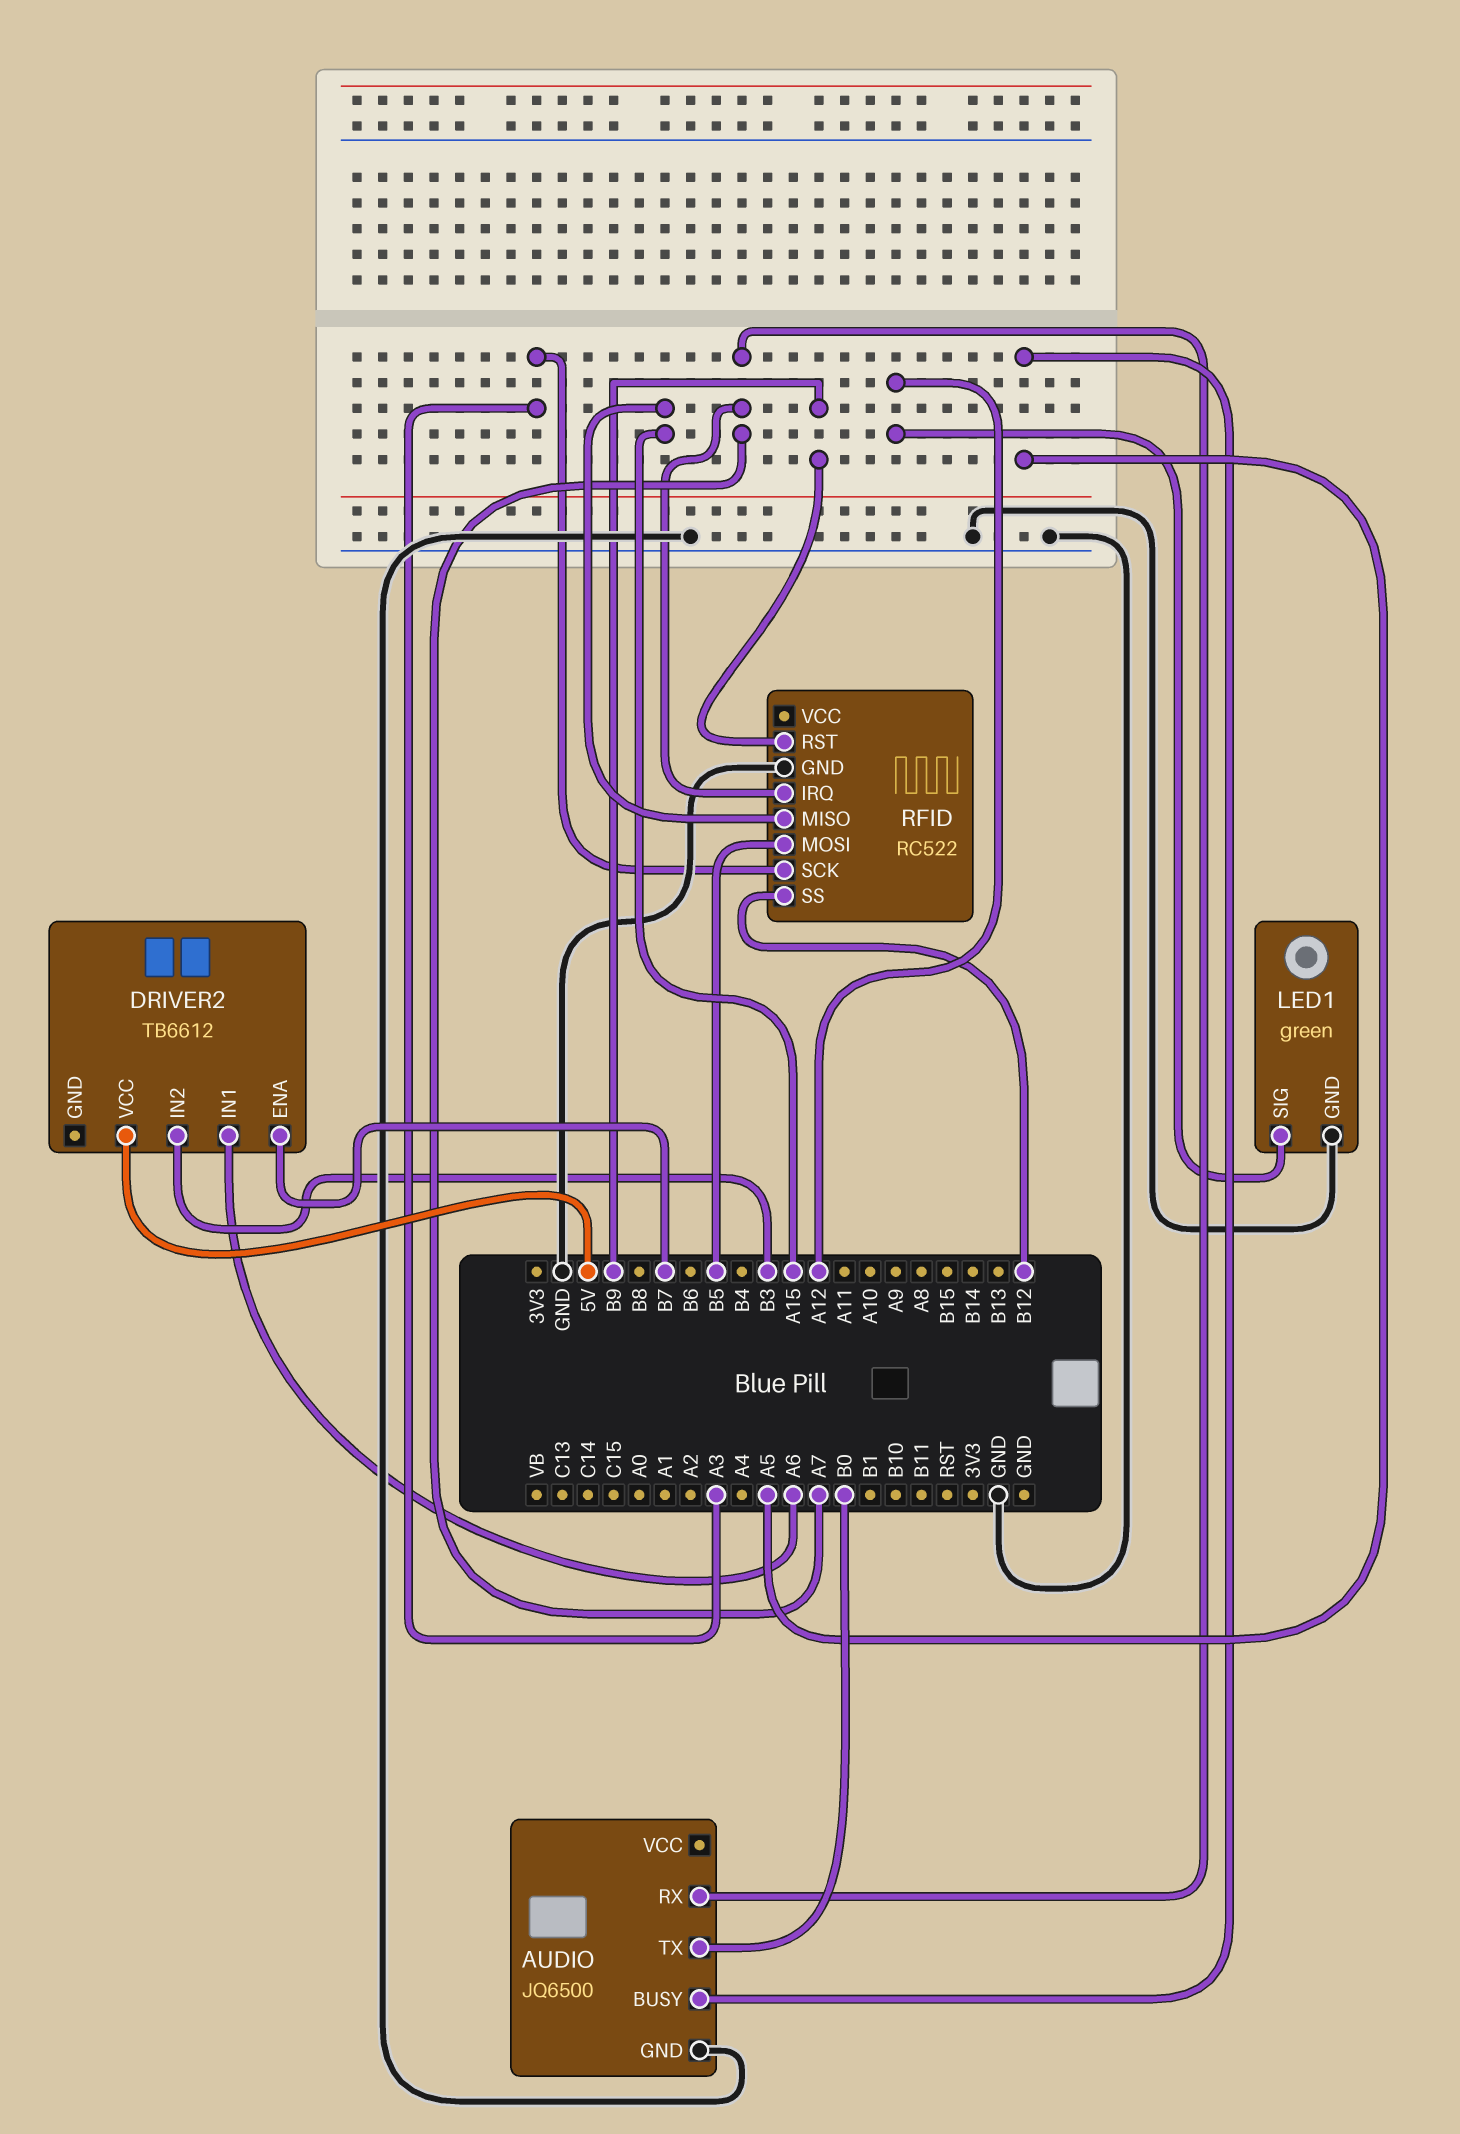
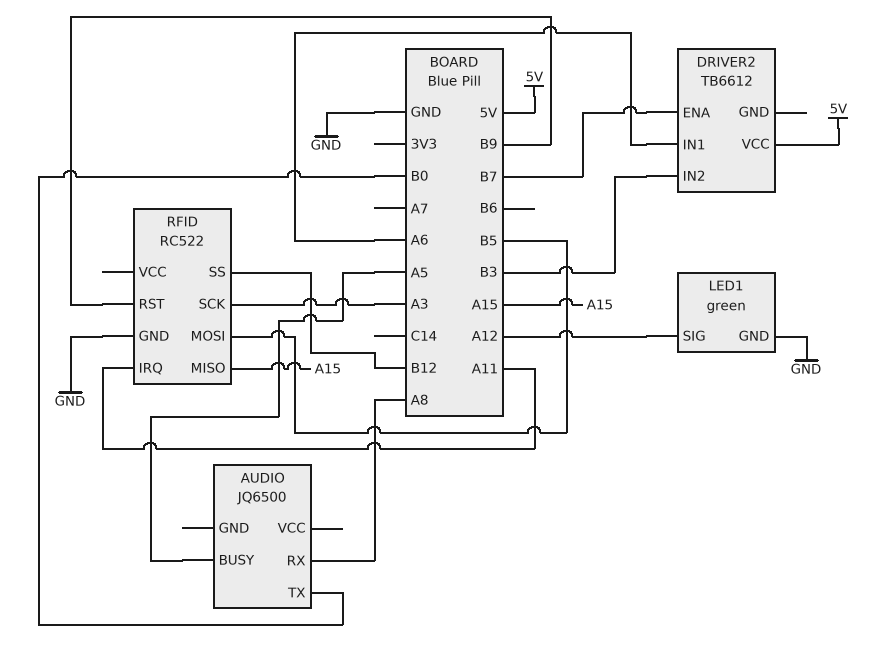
AUDIO pin GND: GND -> none
AUDIO pin RX: A7 -> A8
RFID pin IRQ: A7 -> A11

